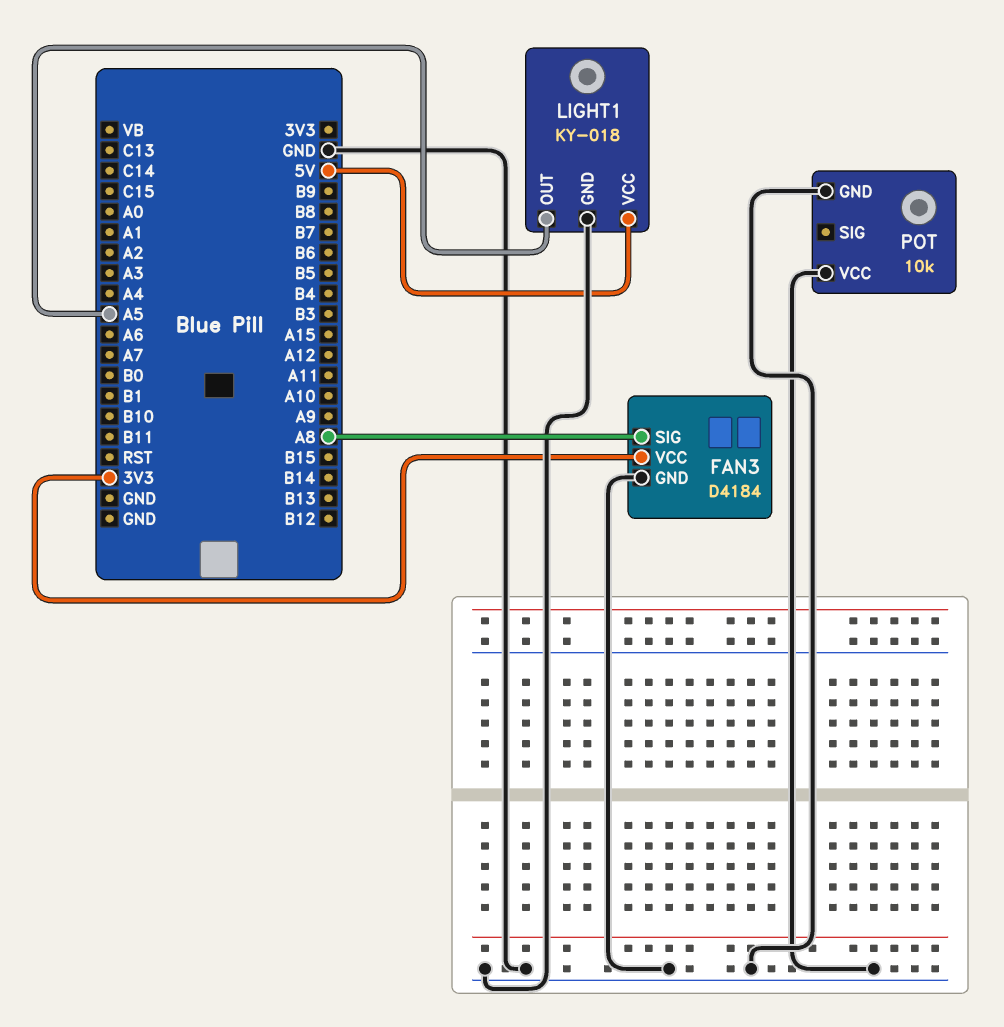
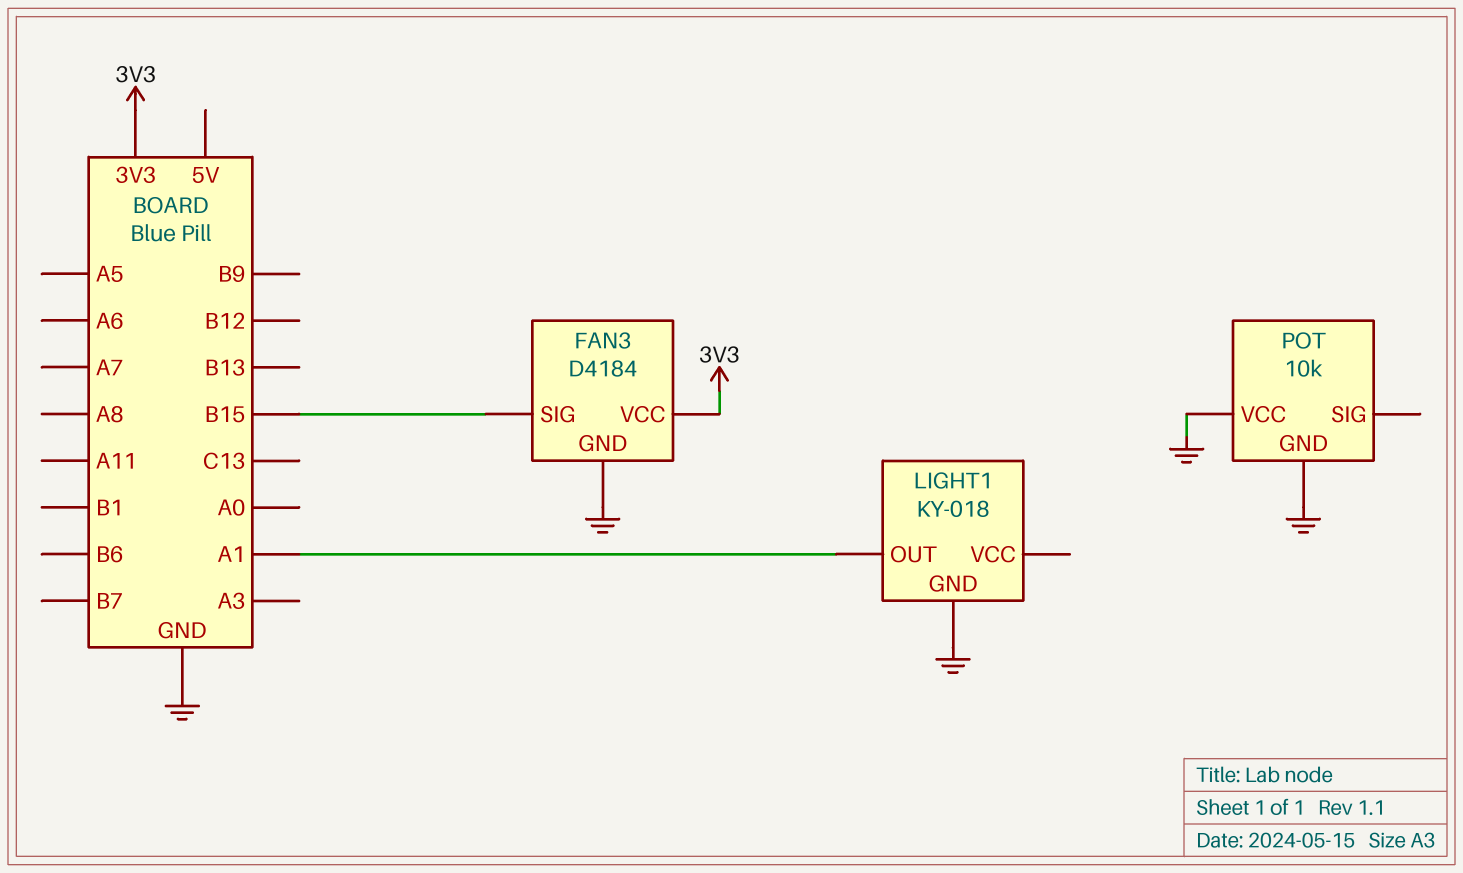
FAN3 pin SIG: A8 -> B15
LIGHT1 pin OUT: A5 -> A1
LIGHT1 pin VCC: 5V -> none

